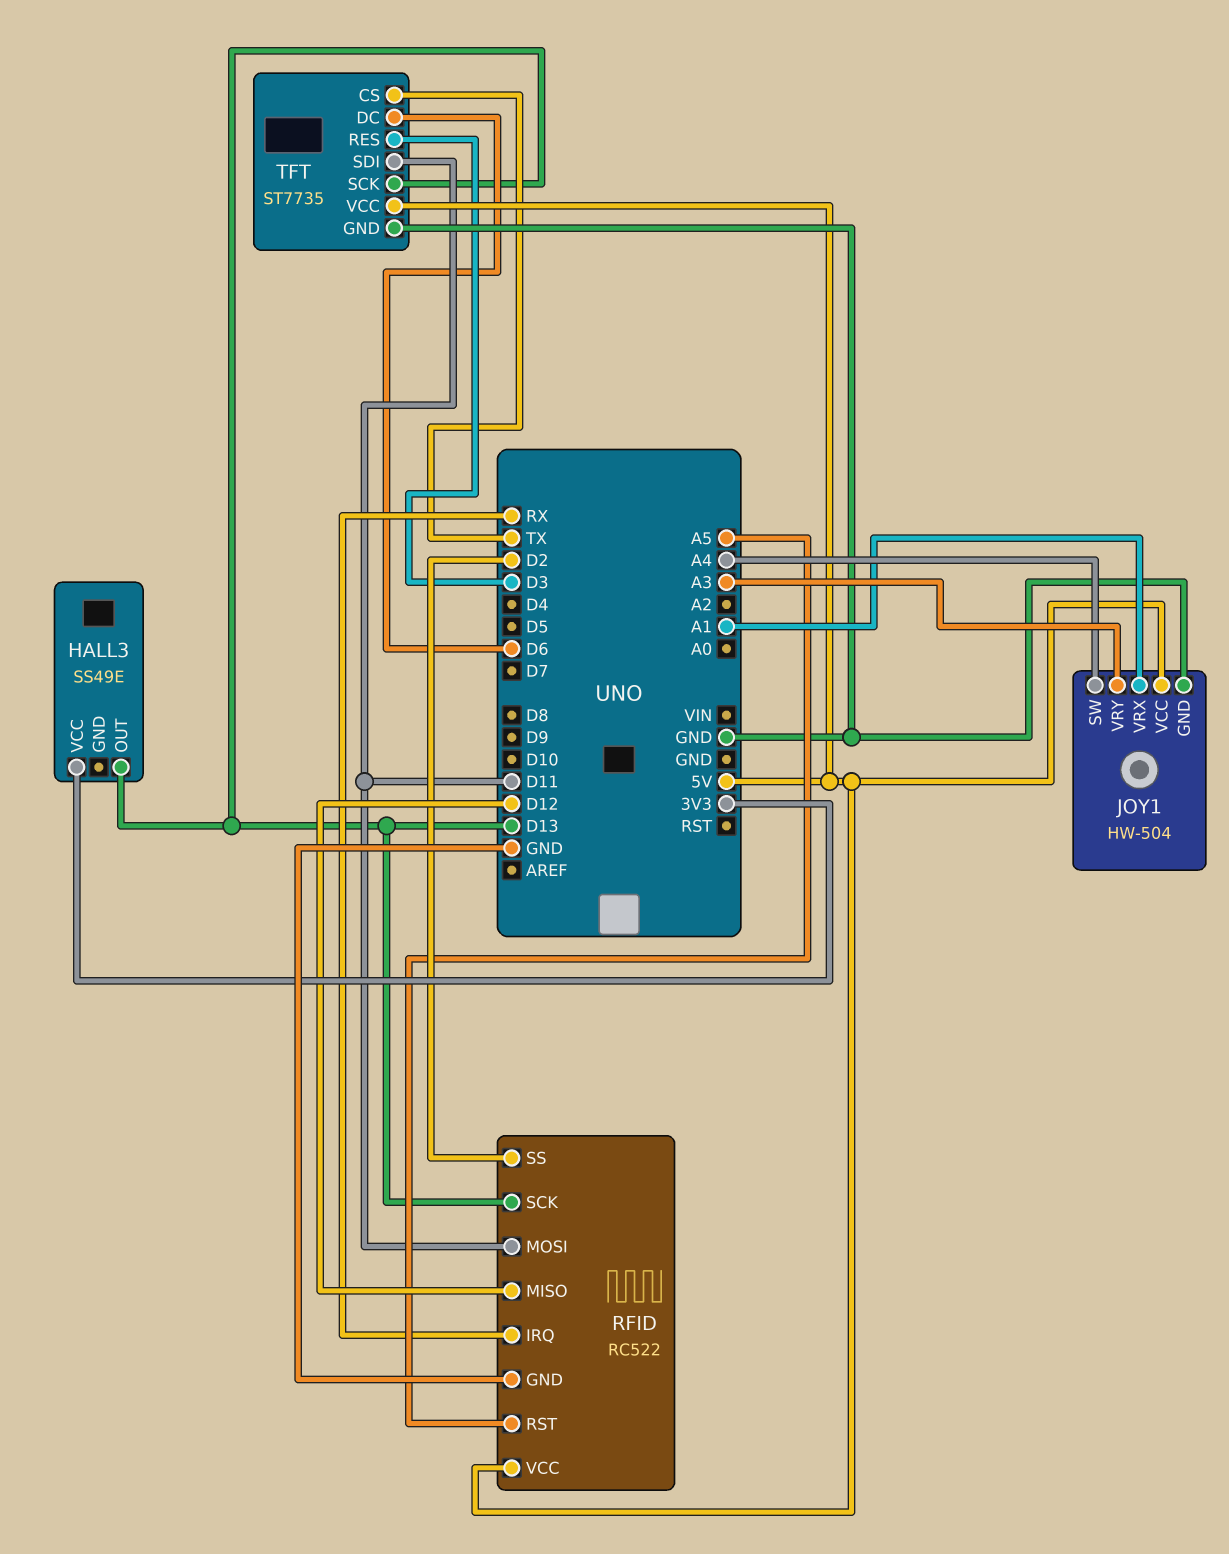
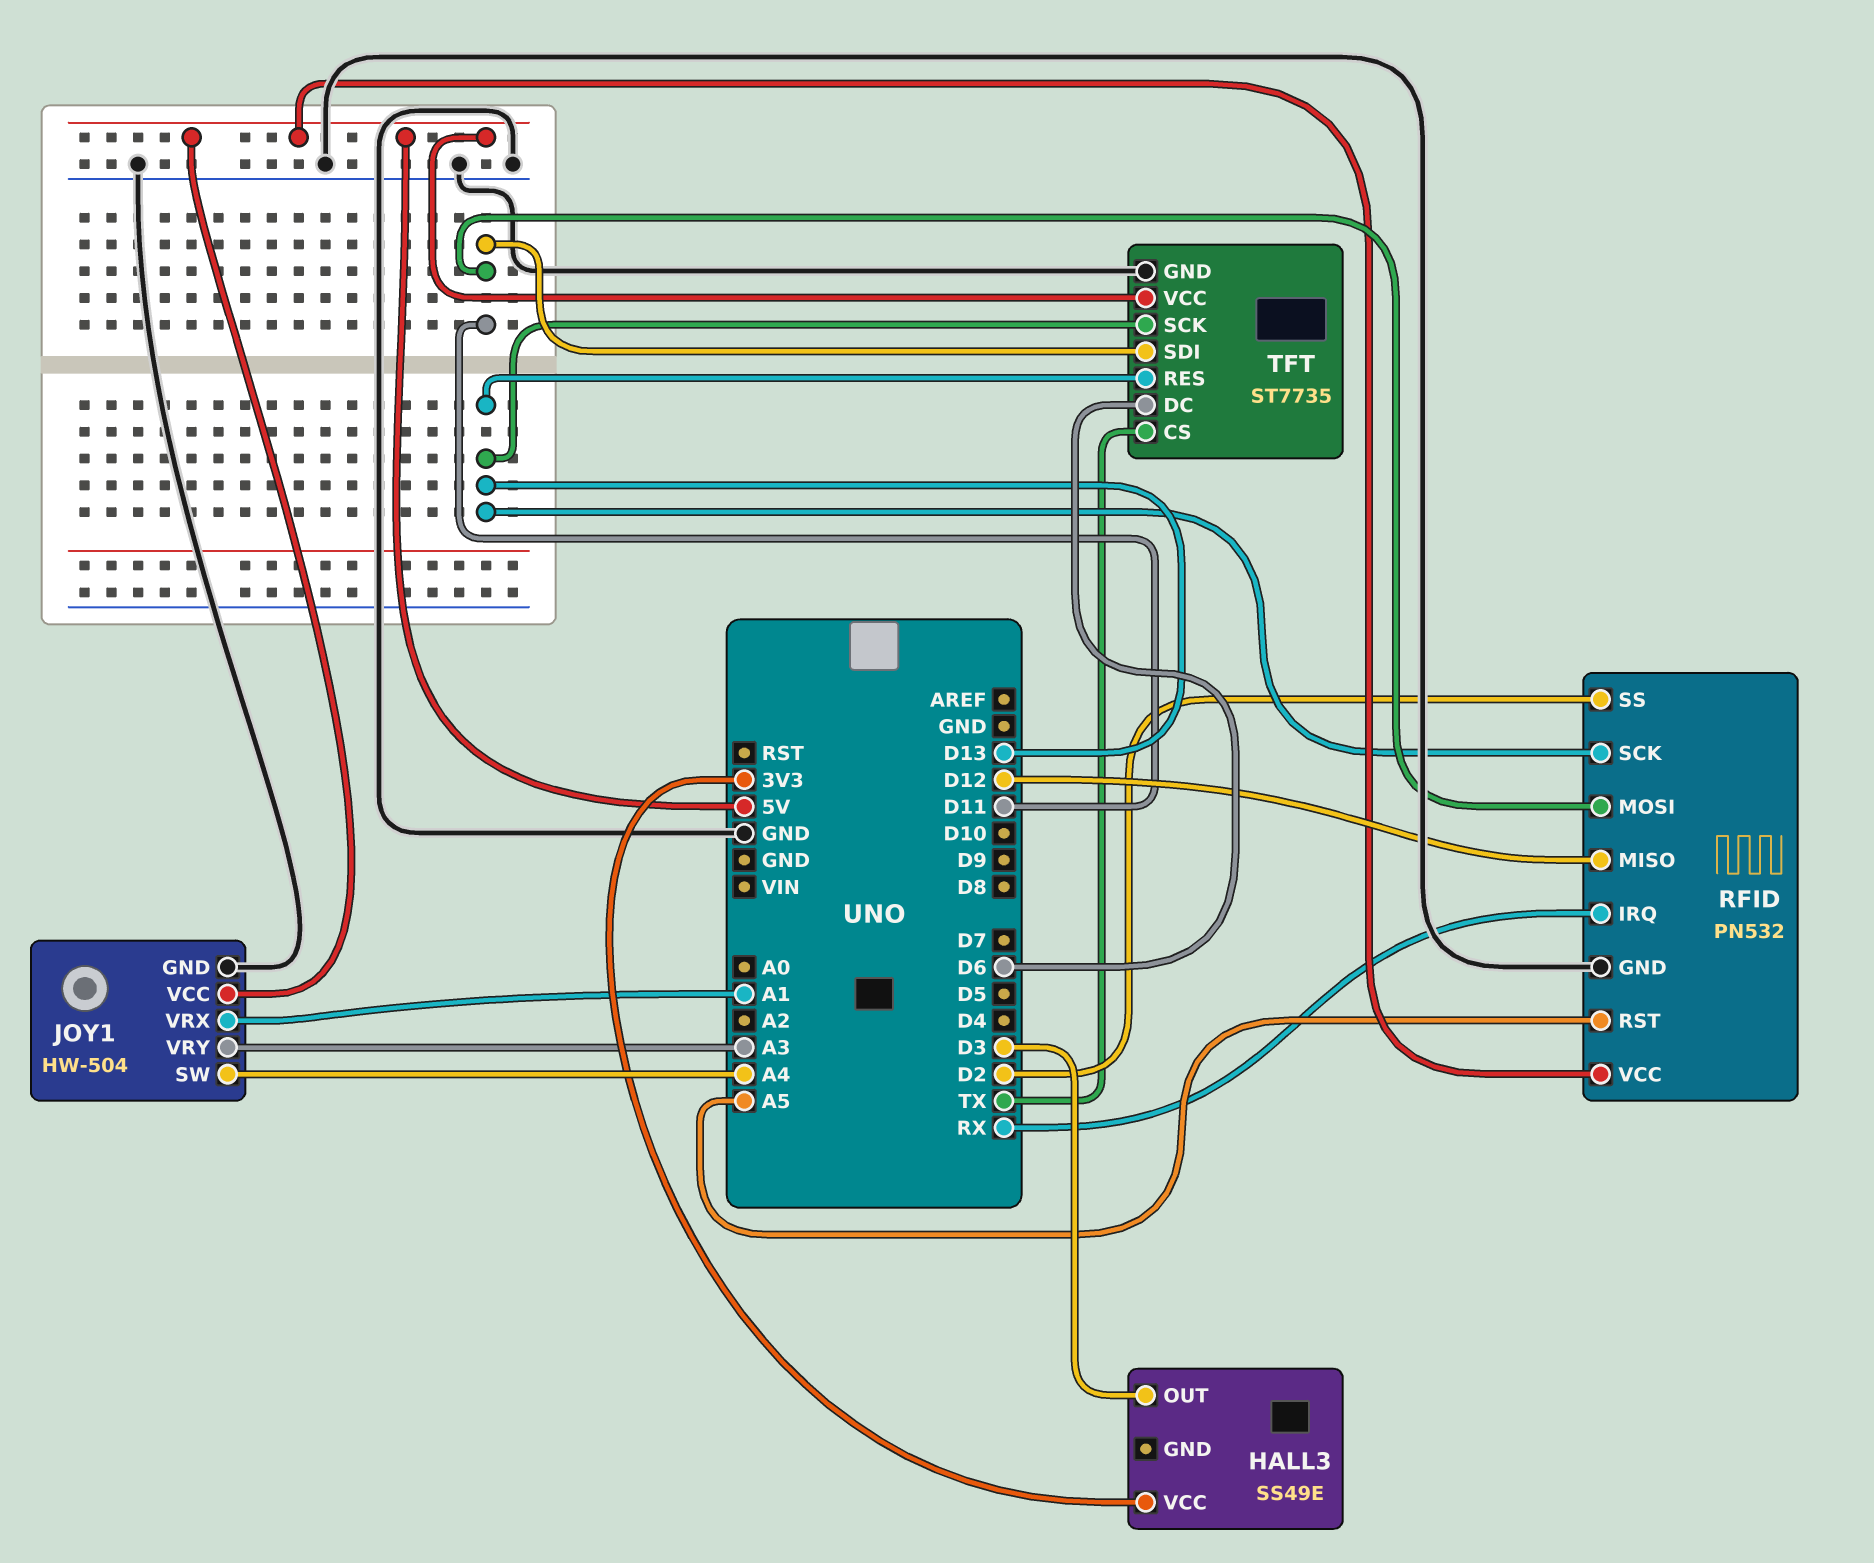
HALL3 pin OUT: D13 -> D3
RFID: RC522 -> PN532
TFT pin RES: D3 -> D13

